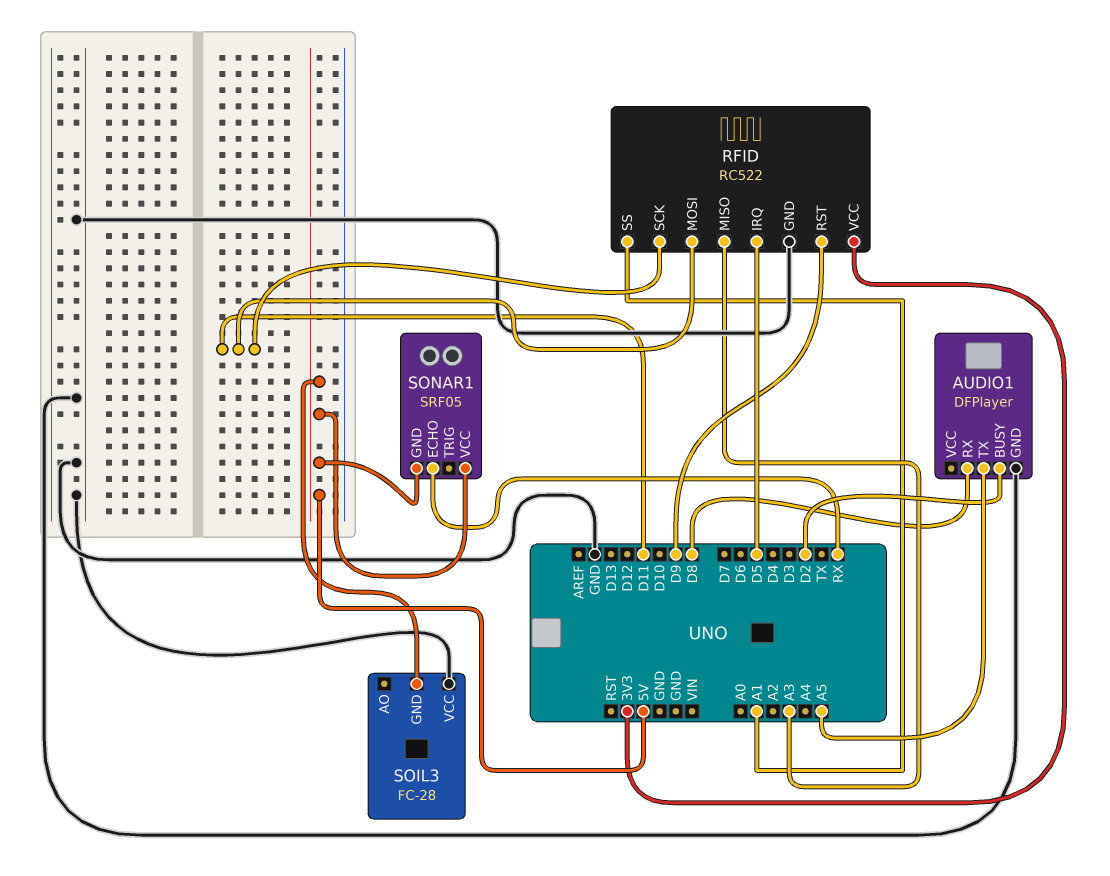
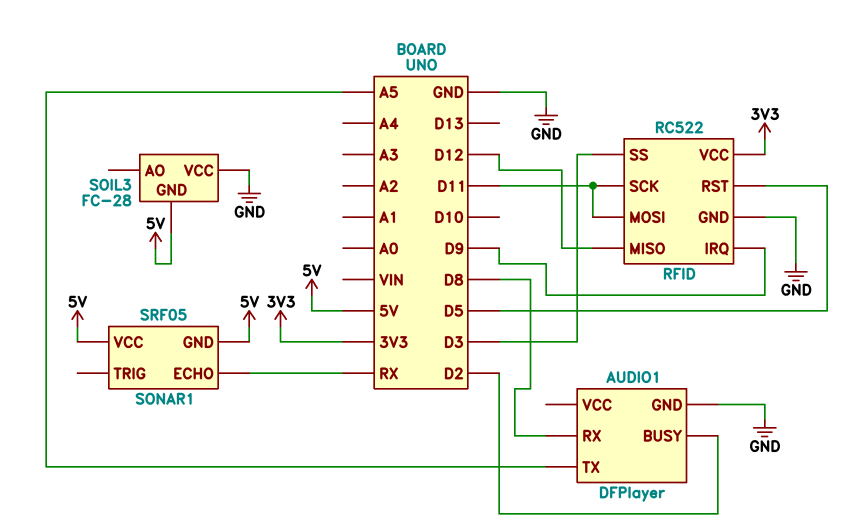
RFID pin IRQ: D5 -> D9
RFID pin MISO: A3 -> D12
RFID pin RST: D9 -> D5
RFID pin SS: A1 -> D3

